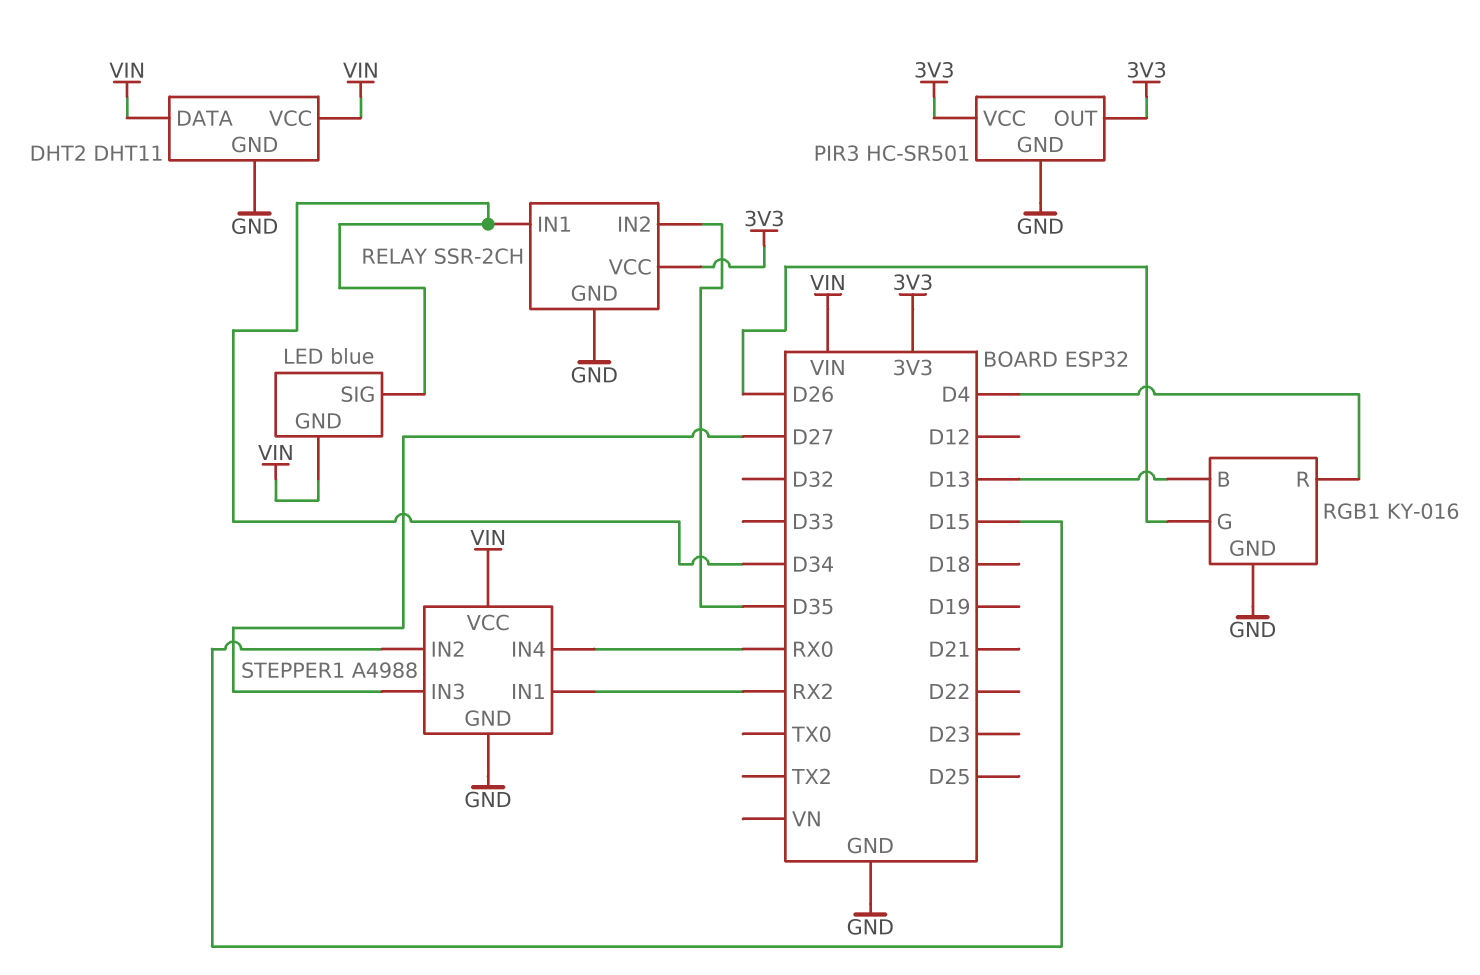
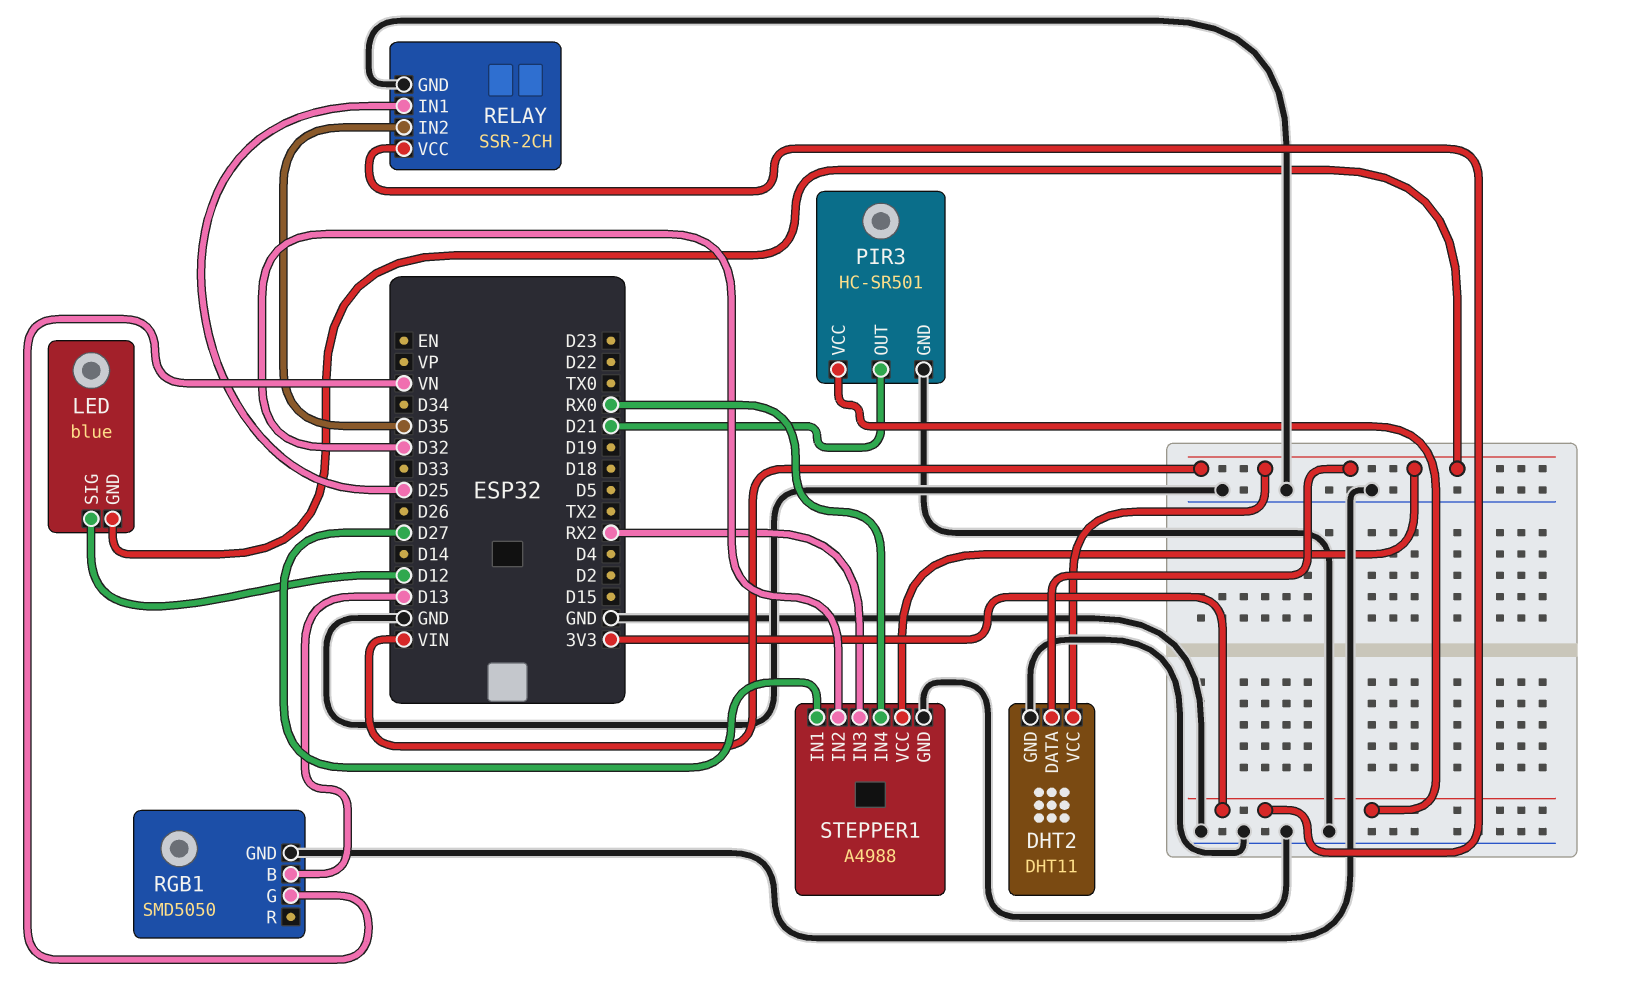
LED pin SIG: D34 -> D12
PIR3 pin OUT: 3V3 -> D21
RELAY pin IN1: D34 -> D25
RGB1: KY-016 -> SMD5050
RGB1 pin G: D26 -> VN
RGB1 pin R: D4 -> none
STEPPER1 pin IN1: RX2 -> D27
STEPPER1 pin IN2: D15 -> D32
STEPPER1 pin IN3: D27 -> RX2

